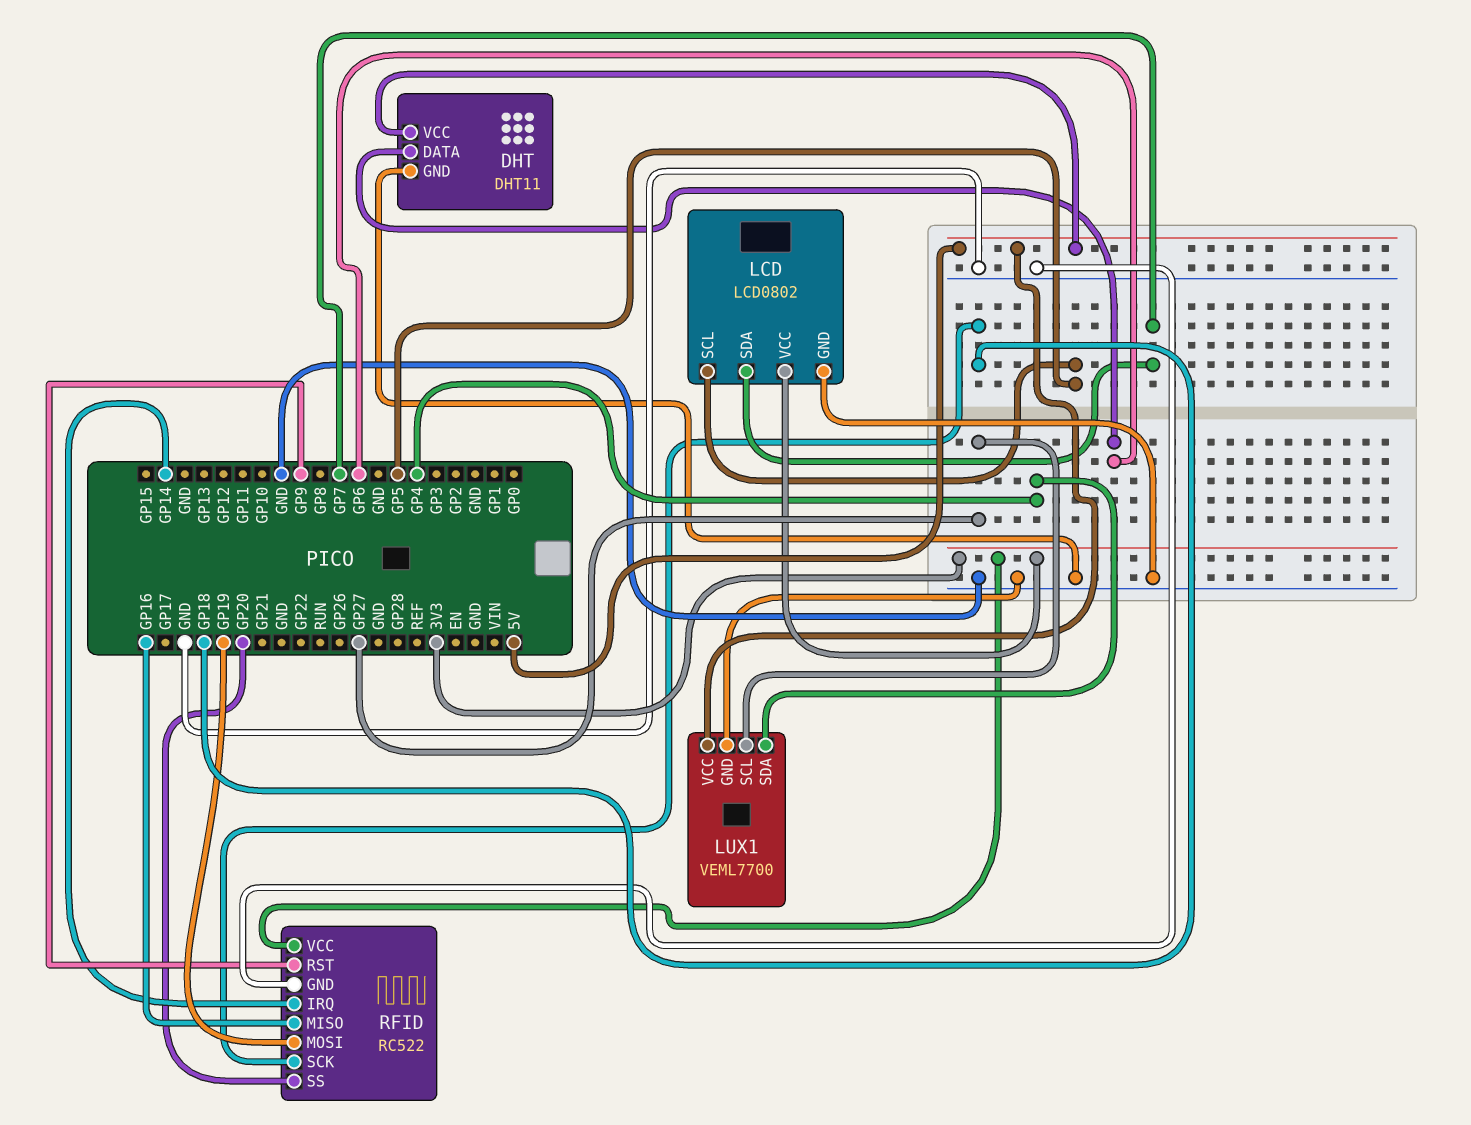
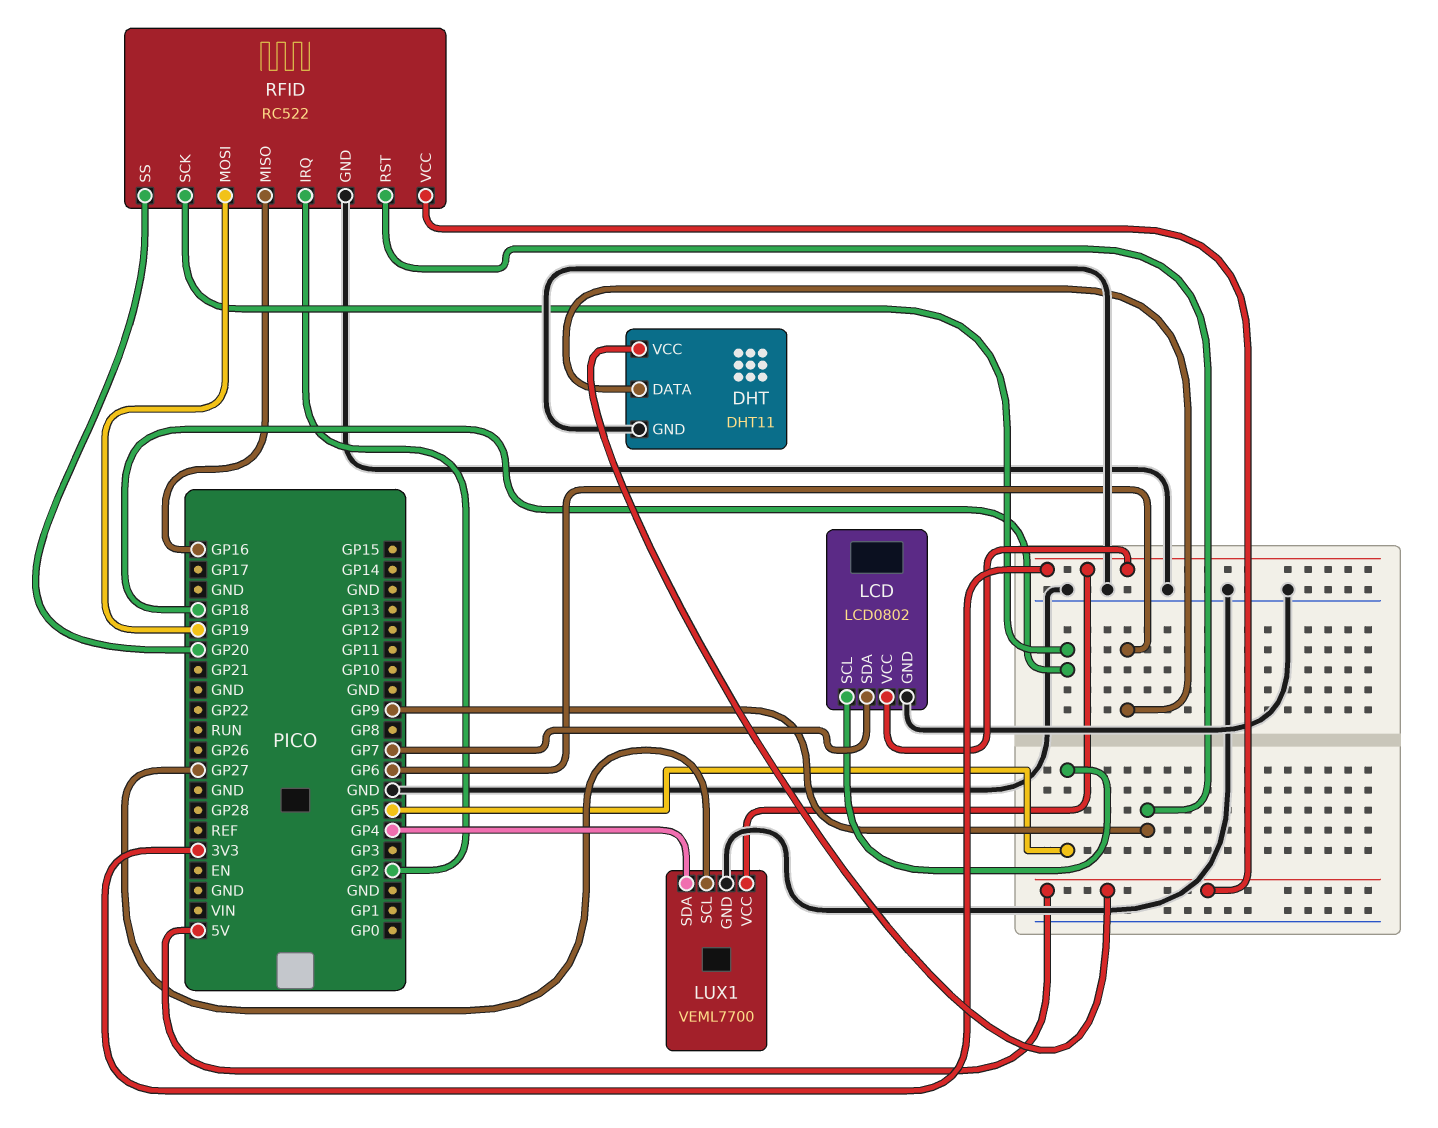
LUX1 pin VCC: 5V -> 3V3
RFID pin IRQ: GP14 -> GP2
RFID pin VCC: 3V3 -> 5V

